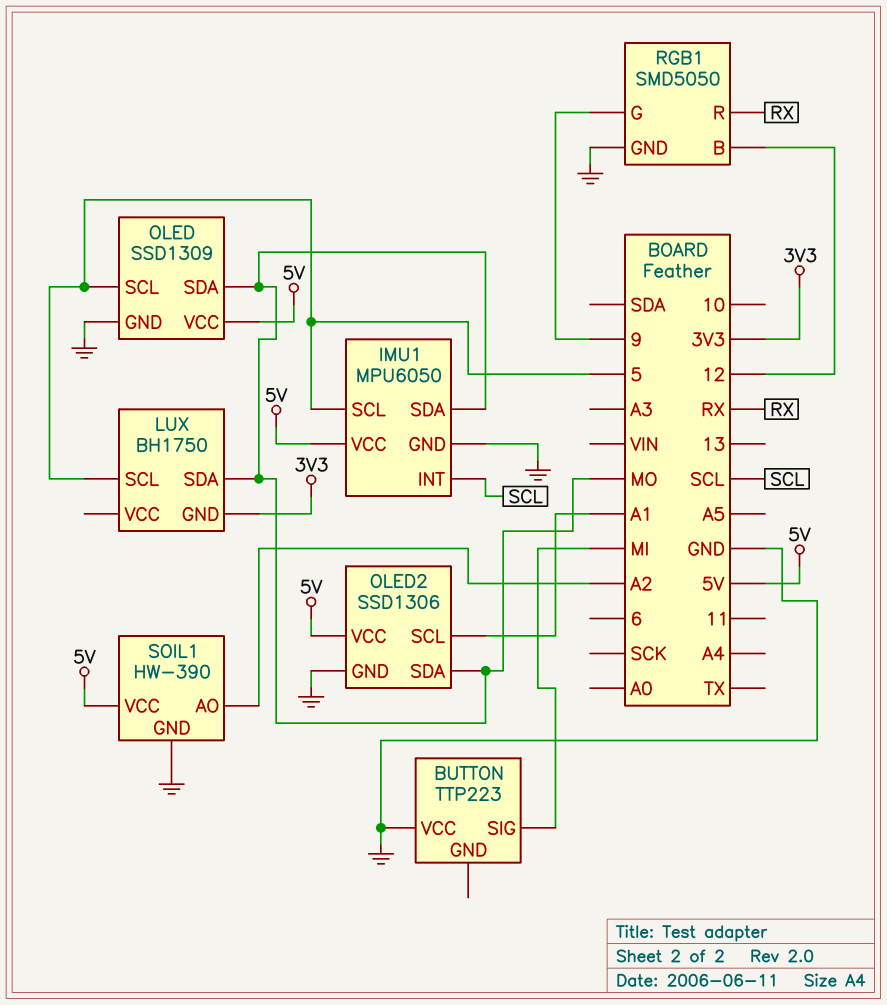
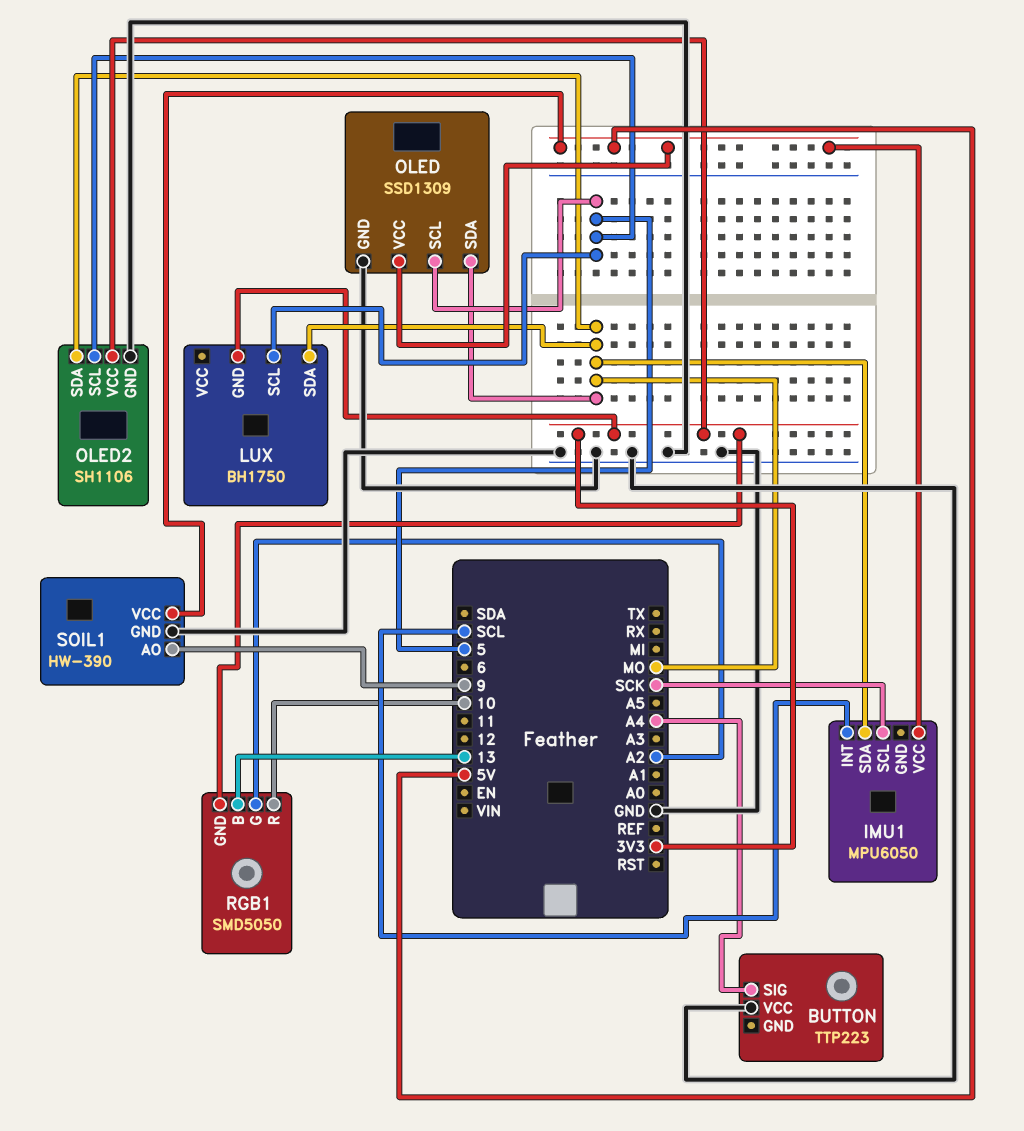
BUTTON pin SIG: MI -> A4
IMU1 pin GND: GND -> none
IMU1 pin SCL: 5 -> SCK
OLED2: SSD1306 -> SH1106
OLED2 pin SCL: A1 -> 5
OLED2 pin VCC: 5V -> 3V3
RGB1 pin B: 12 -> 13
RGB1 pin G: 9 -> A2
RGB1 pin GND: GND -> 3V3
RGB1 pin R: RX -> 10
SOIL1 pin AO: A2 -> 9

